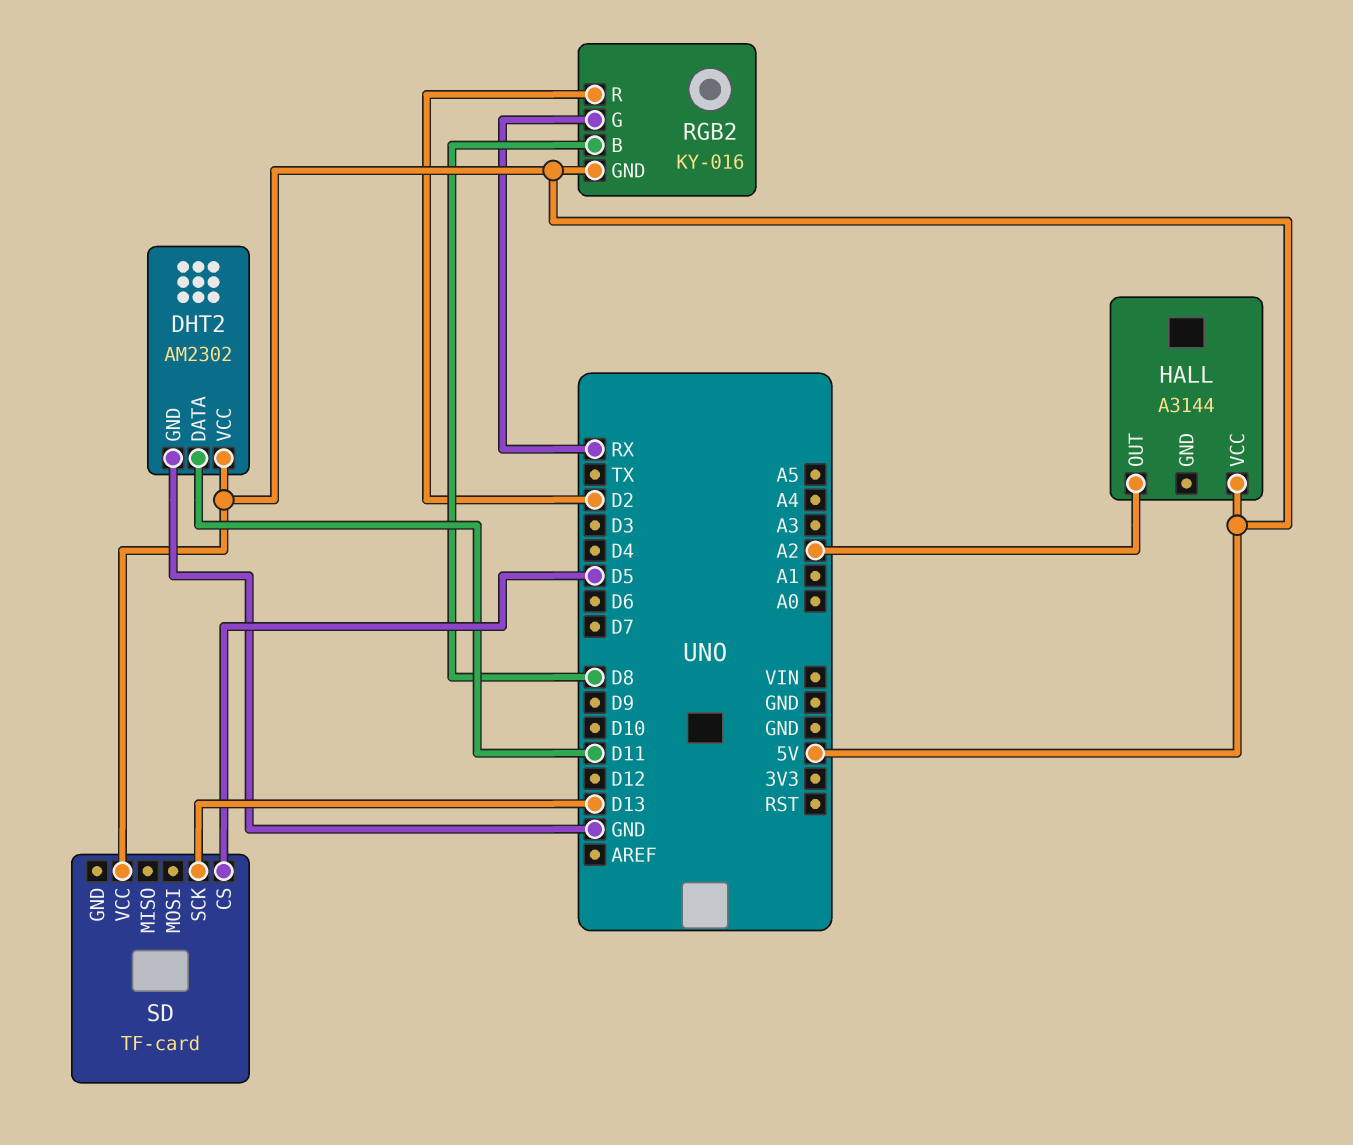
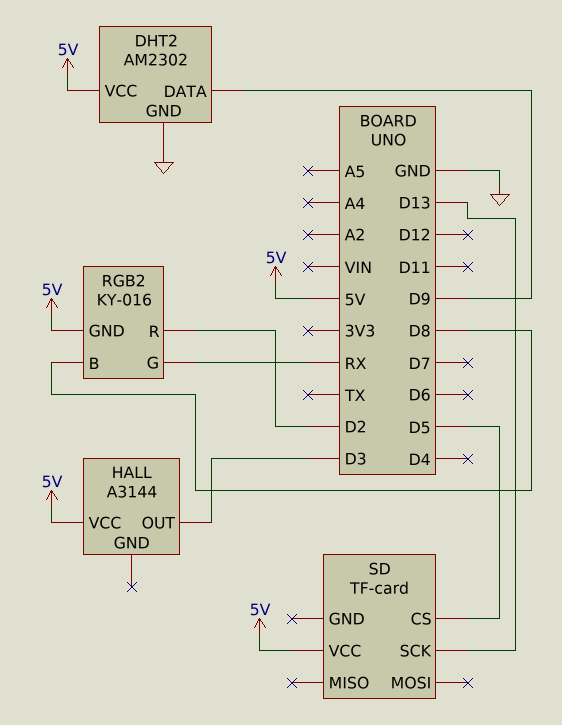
DHT2 pin DATA: D11 -> D9
HALL pin OUT: A2 -> D3

